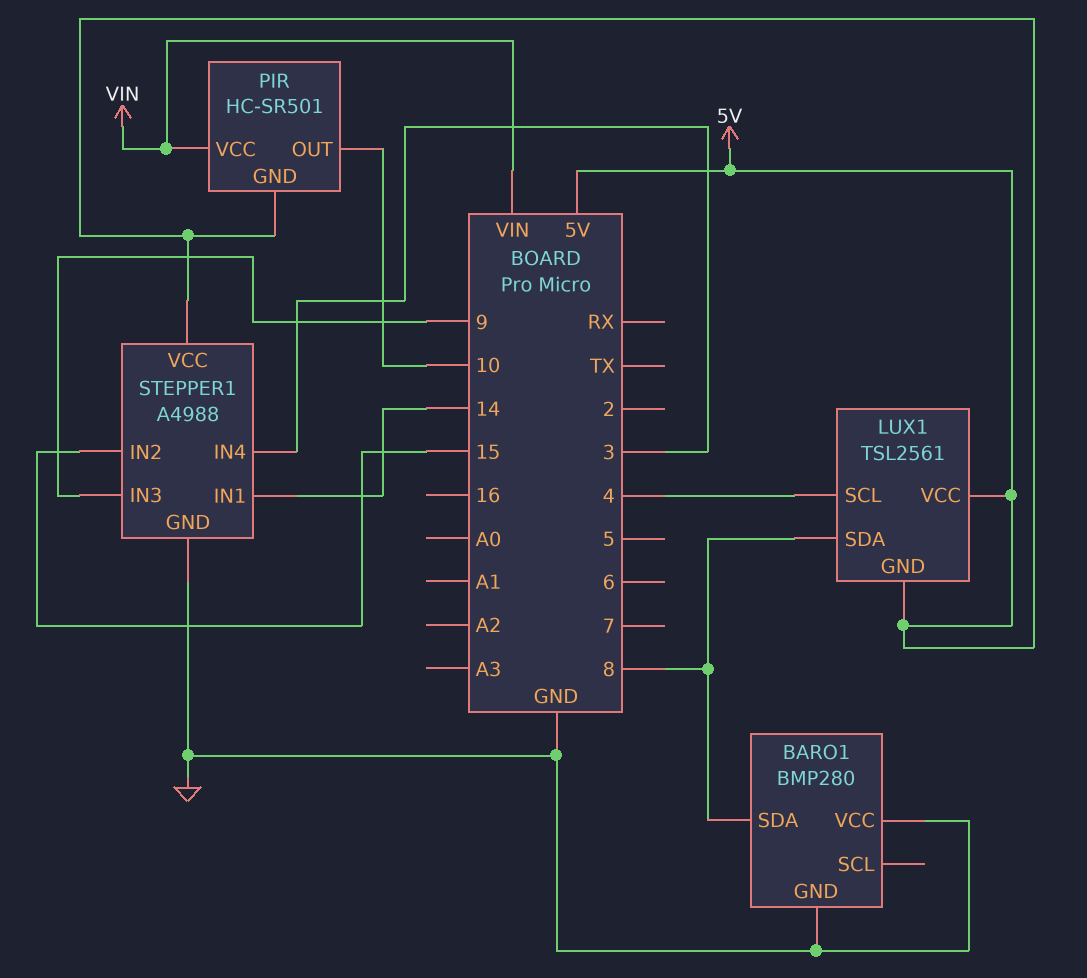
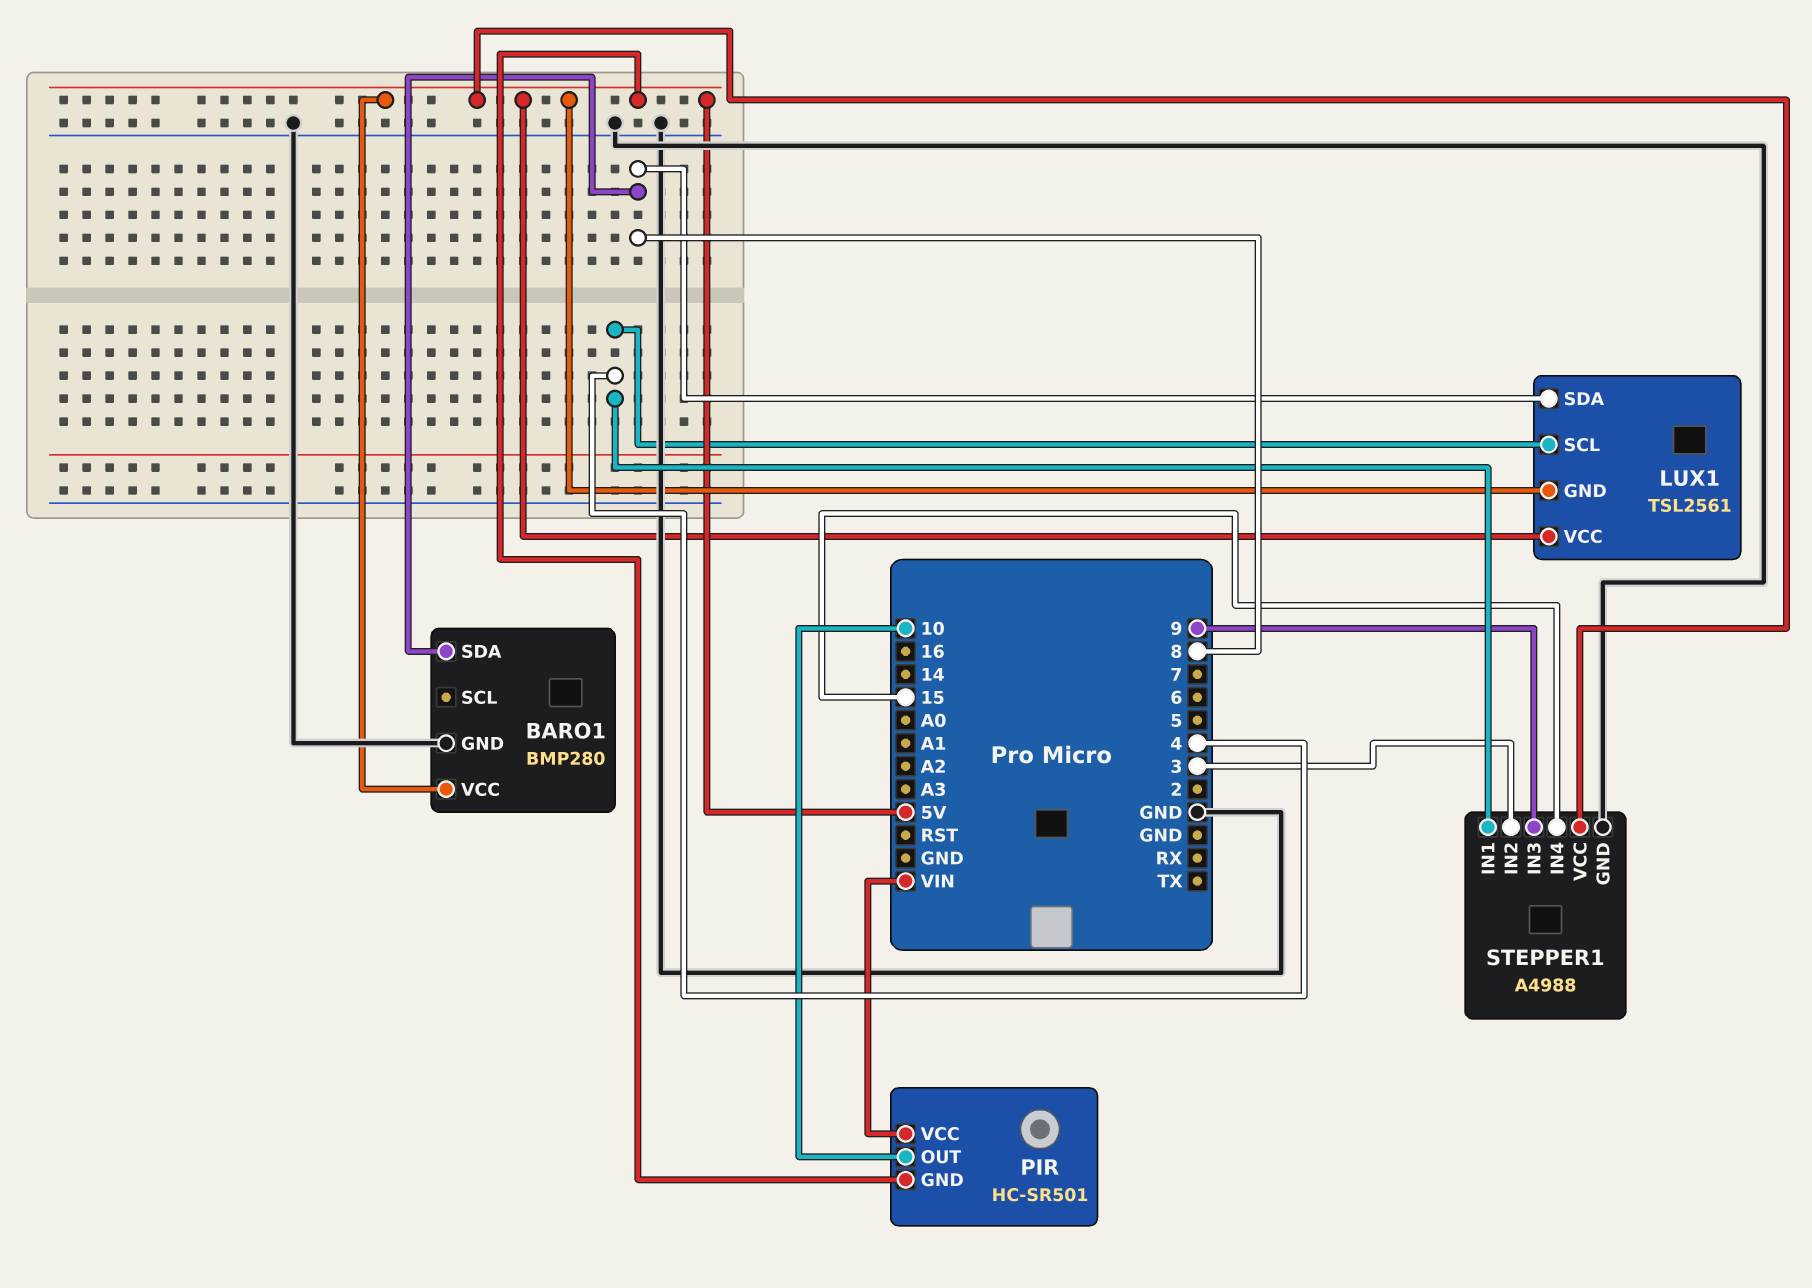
BARO1 pin VCC: GND -> 5V
STEPPER1 pin IN1: 14 -> 4
STEPPER1 pin IN2: 15 -> 3
STEPPER1 pin IN4: 3 -> 15

